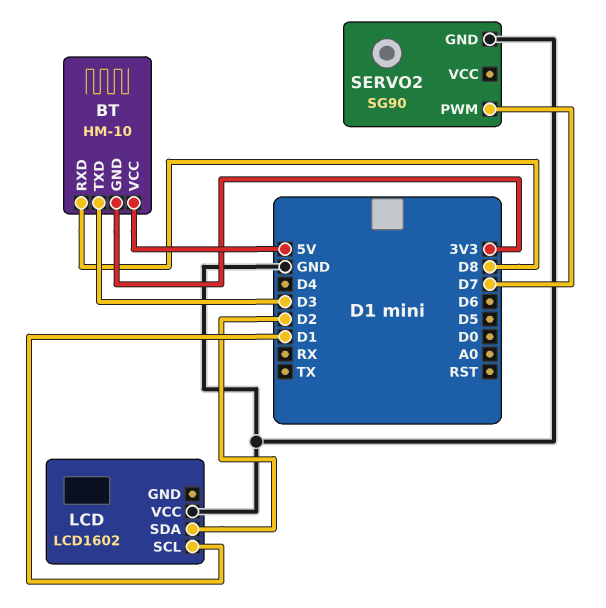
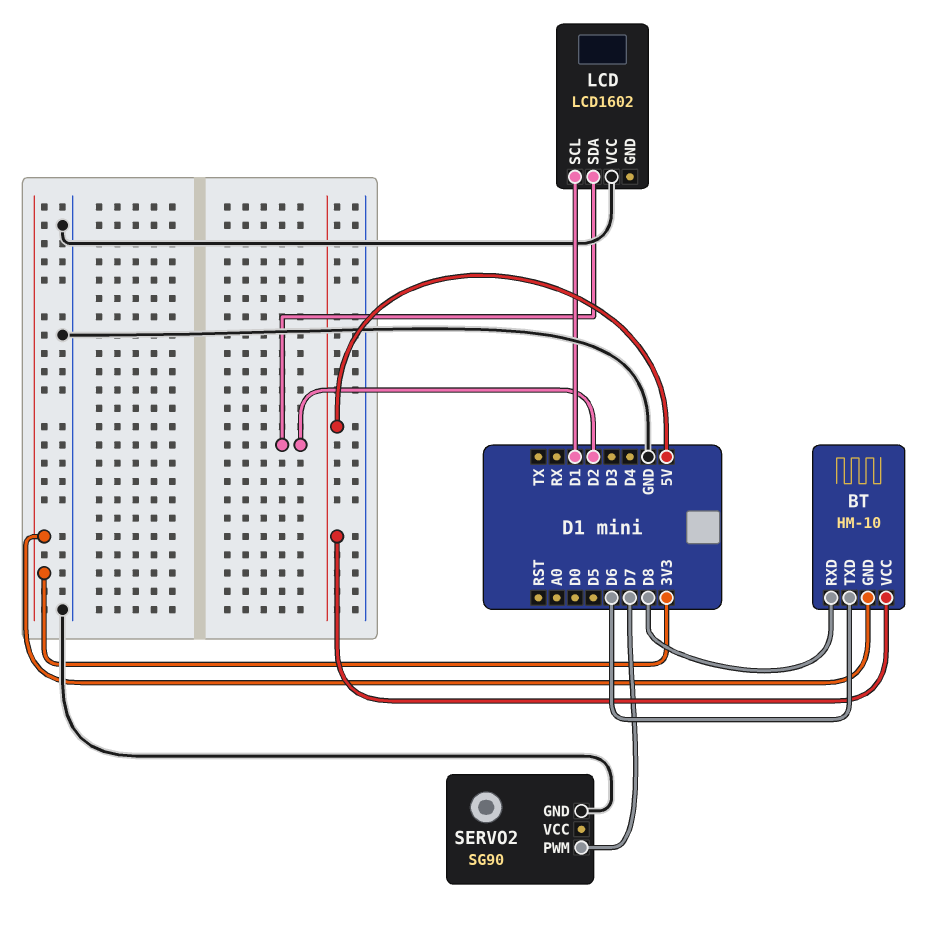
BT pin TXD: D3 -> D6

